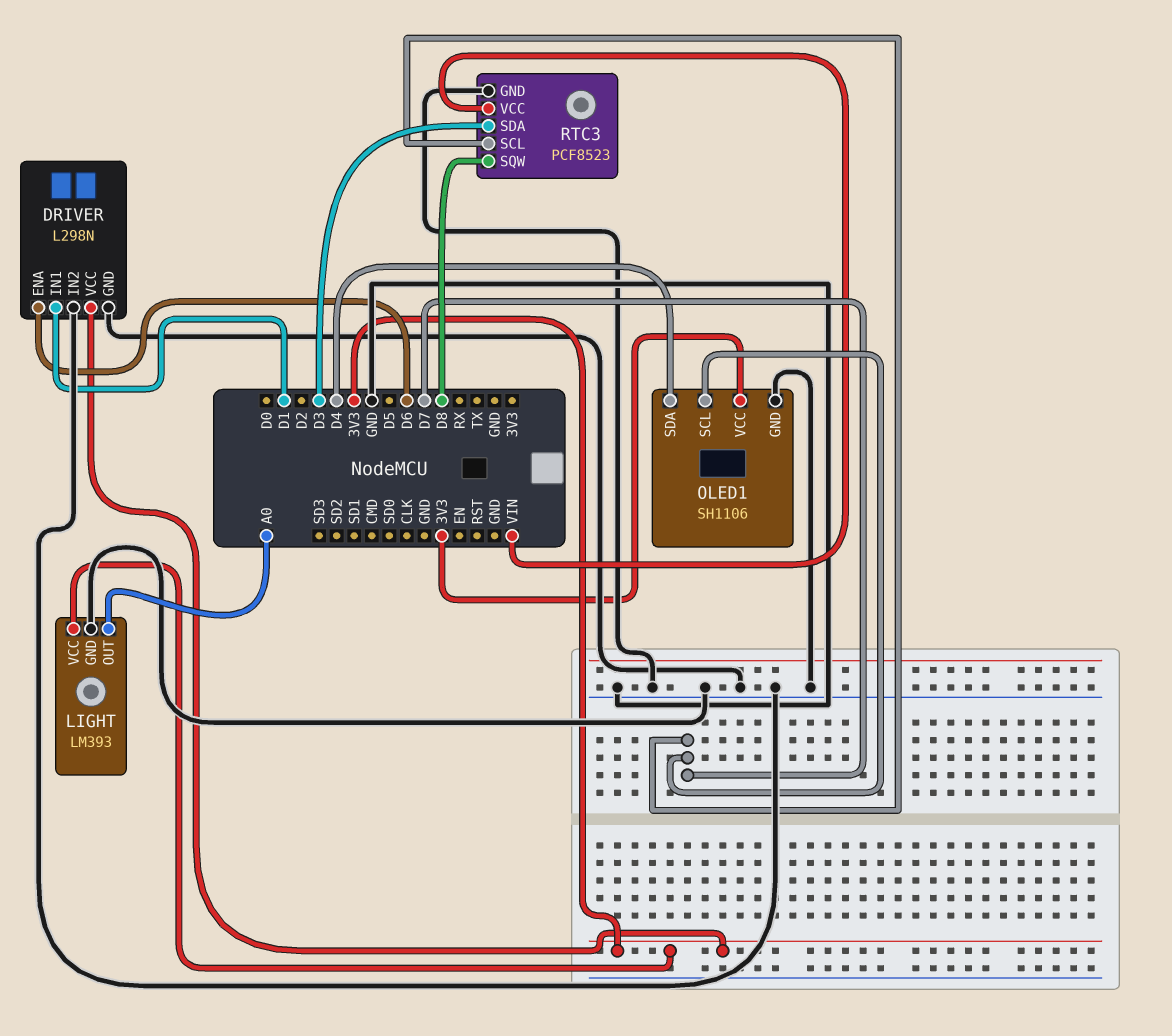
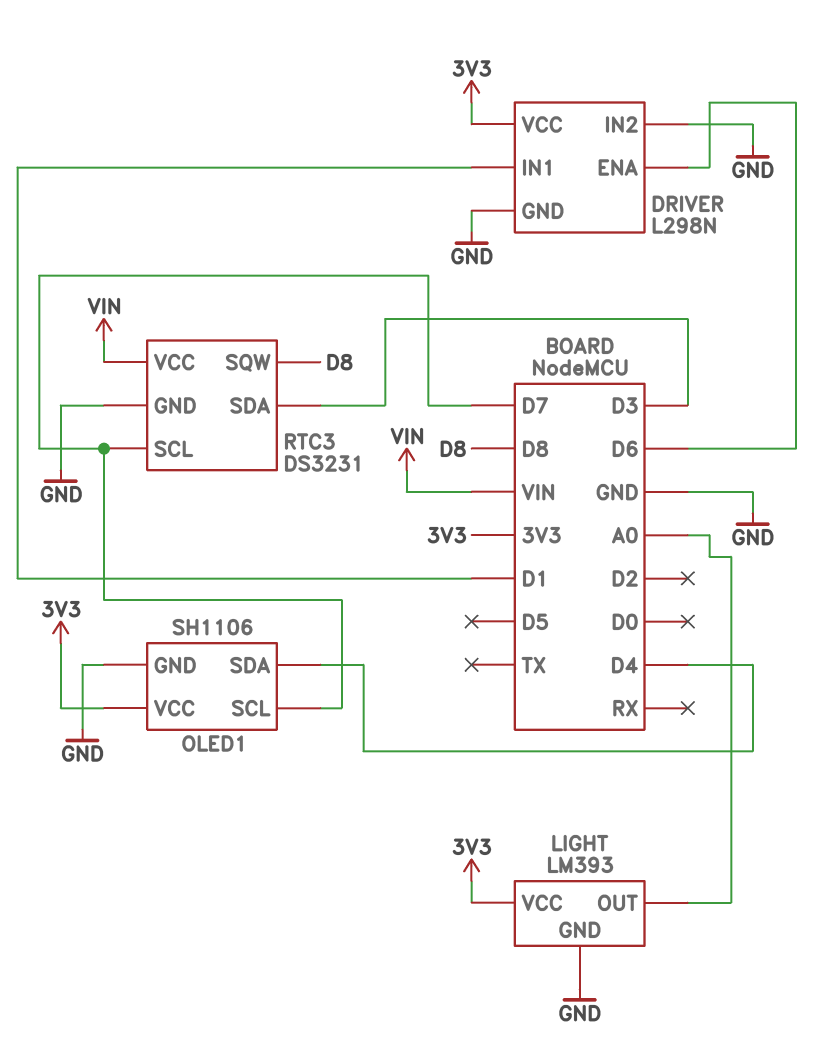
RTC3: PCF8523 -> DS3231

